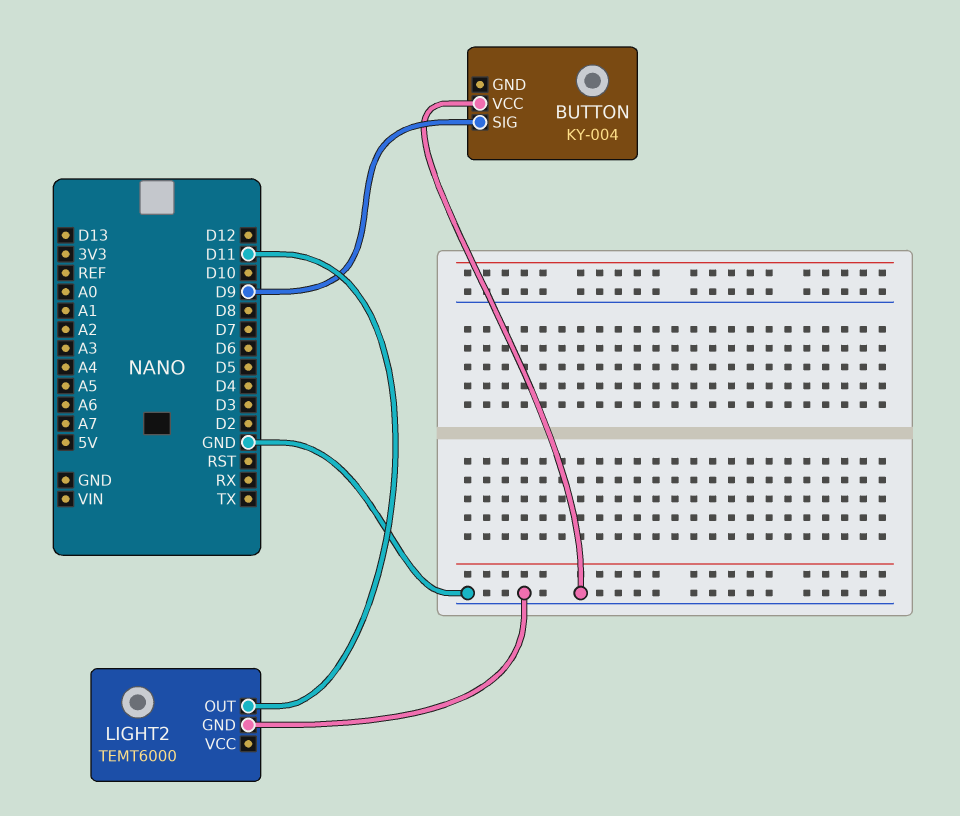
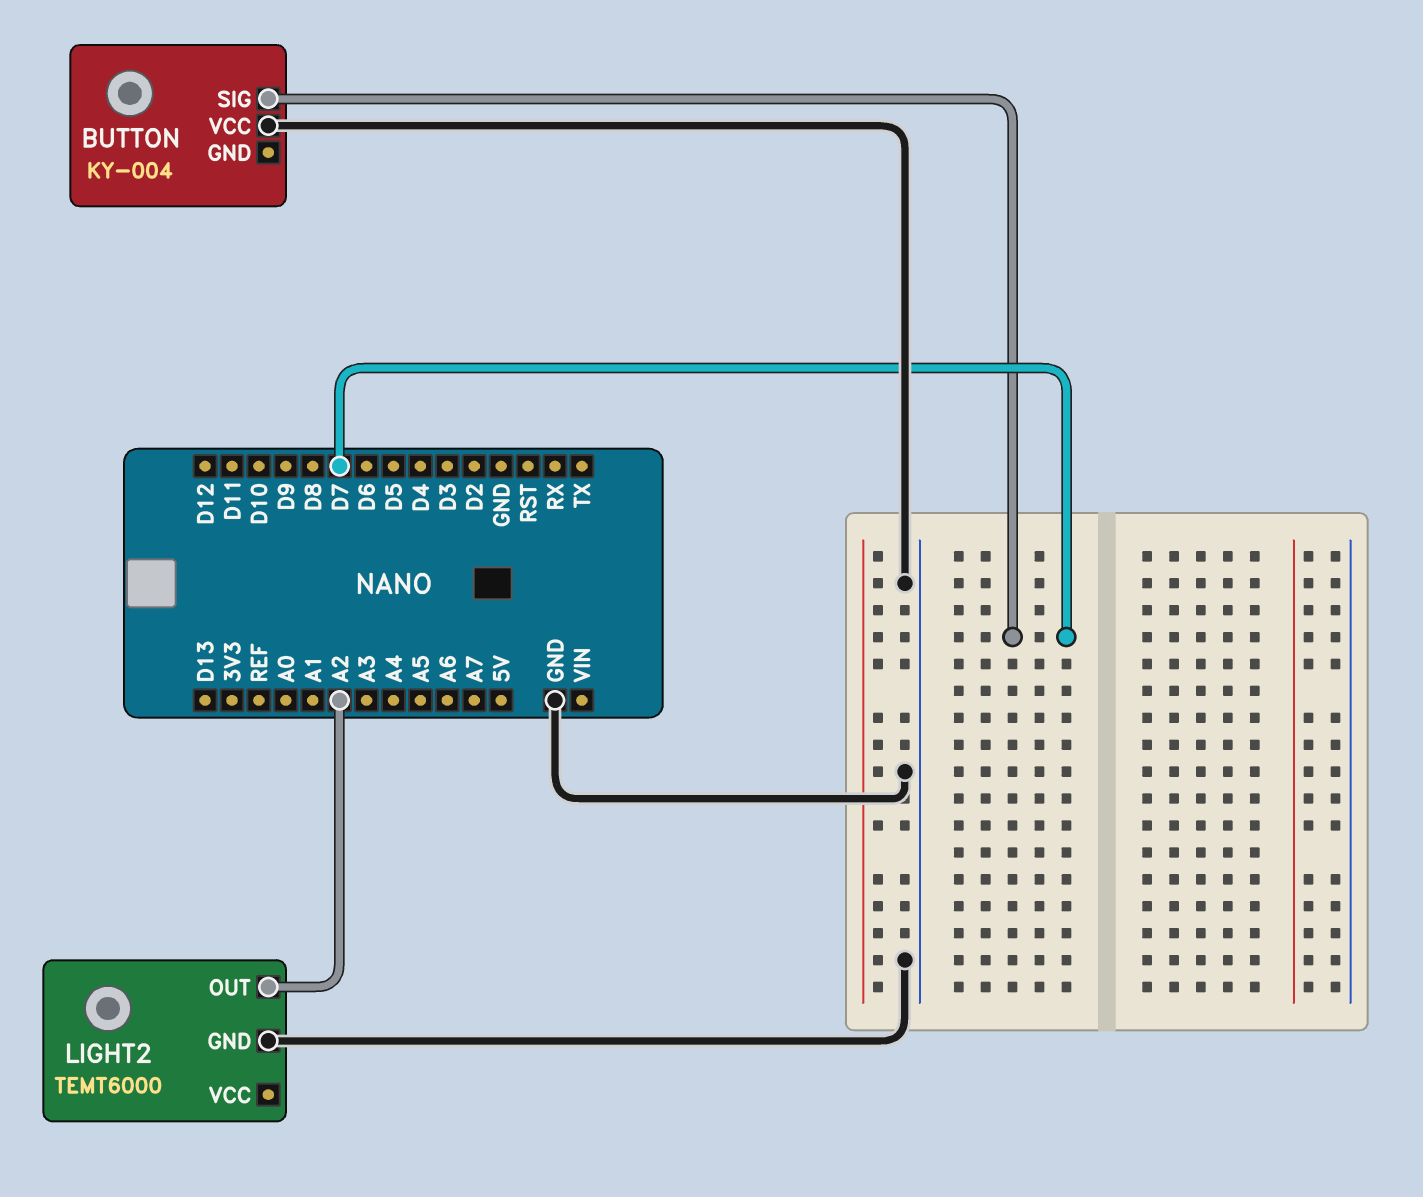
BUTTON pin SIG: D9 -> D7
LIGHT2 pin OUT: D11 -> A2

